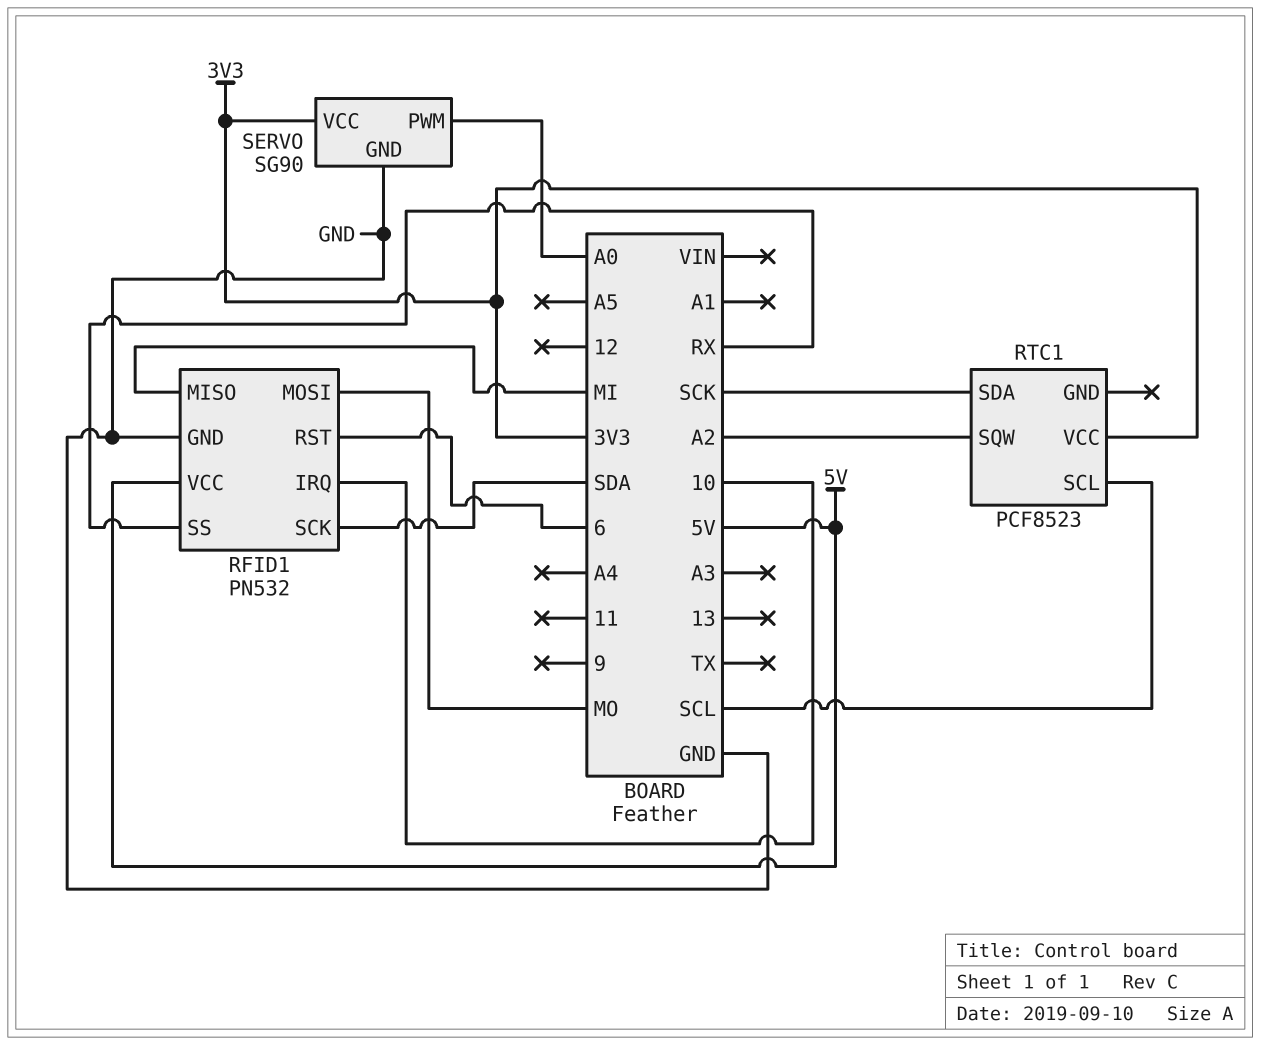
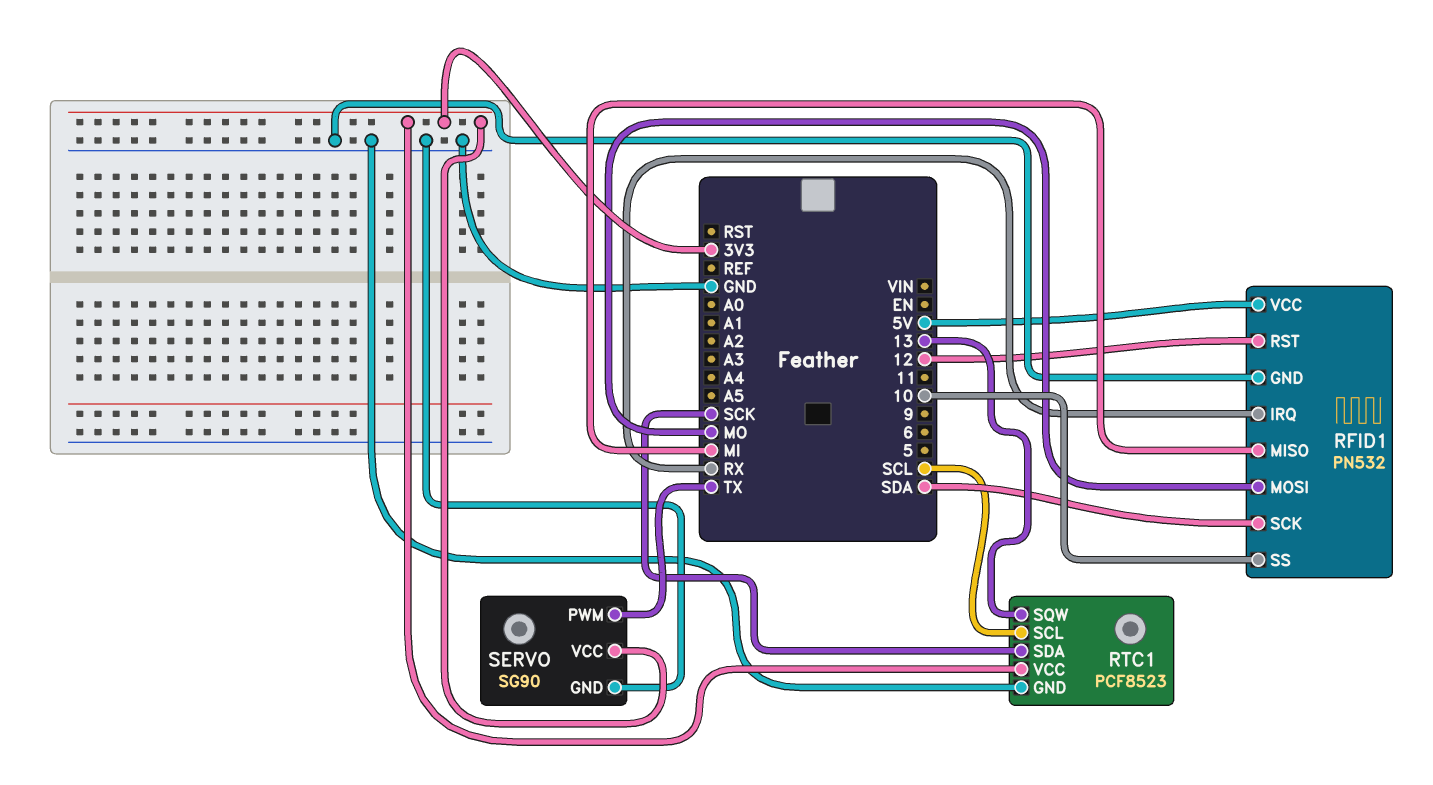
RFID1 pin IRQ: 10 -> RX
RFID1 pin RST: 6 -> 12
RFID1 pin SS: RX -> 10
RTC1 pin GND: none -> GND
RTC1 pin SQW: A2 -> 13
SERVO pin PWM: A0 -> TX

